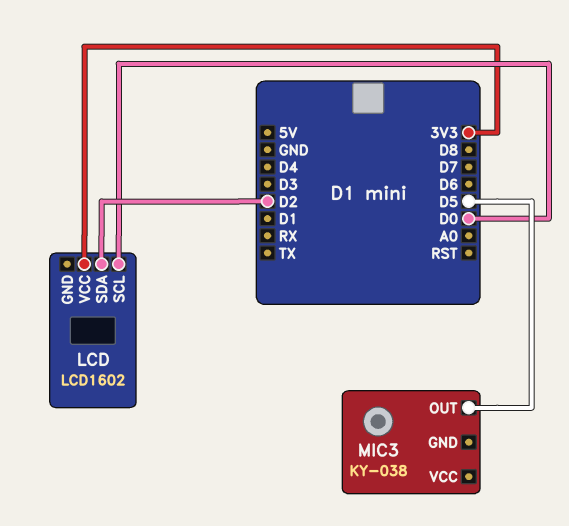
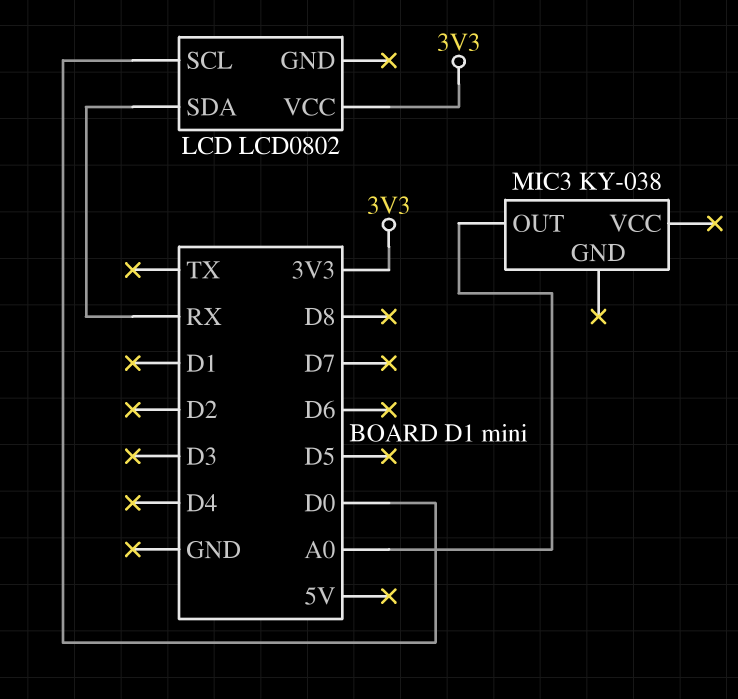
LCD: LCD1602 -> LCD0802
LCD pin SDA: D2 -> RX
MIC3 pin OUT: D5 -> A0

